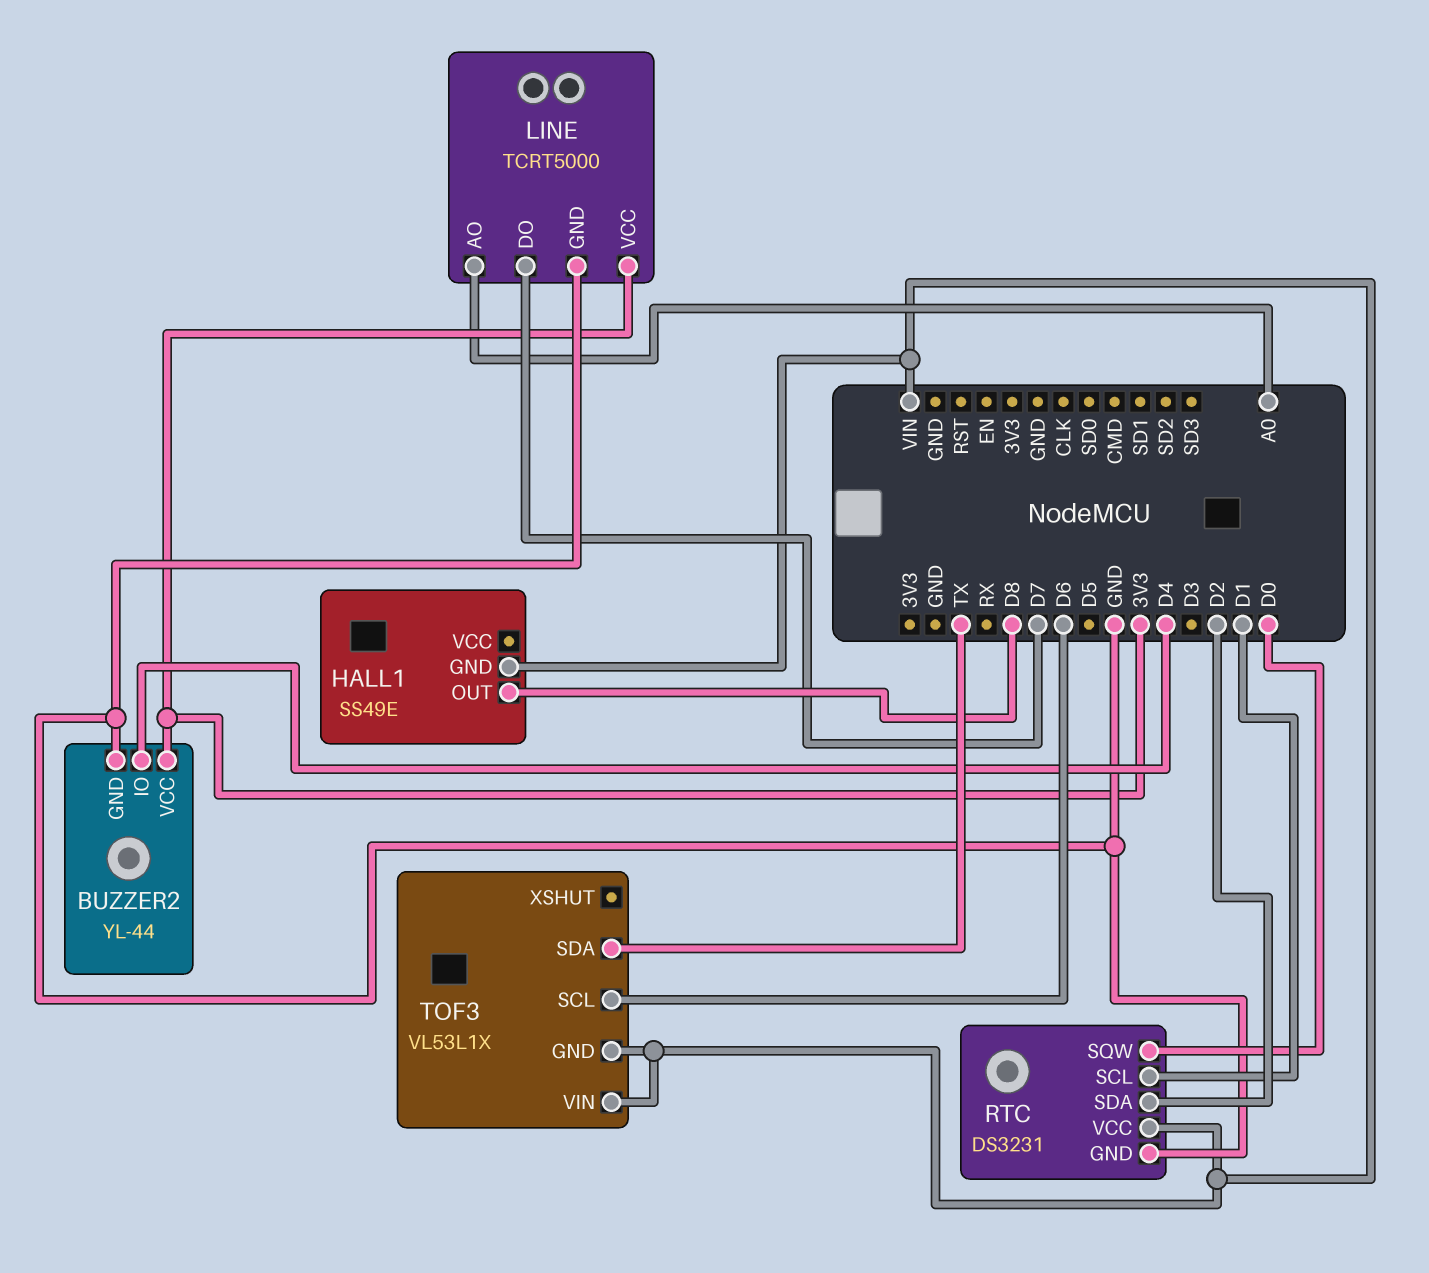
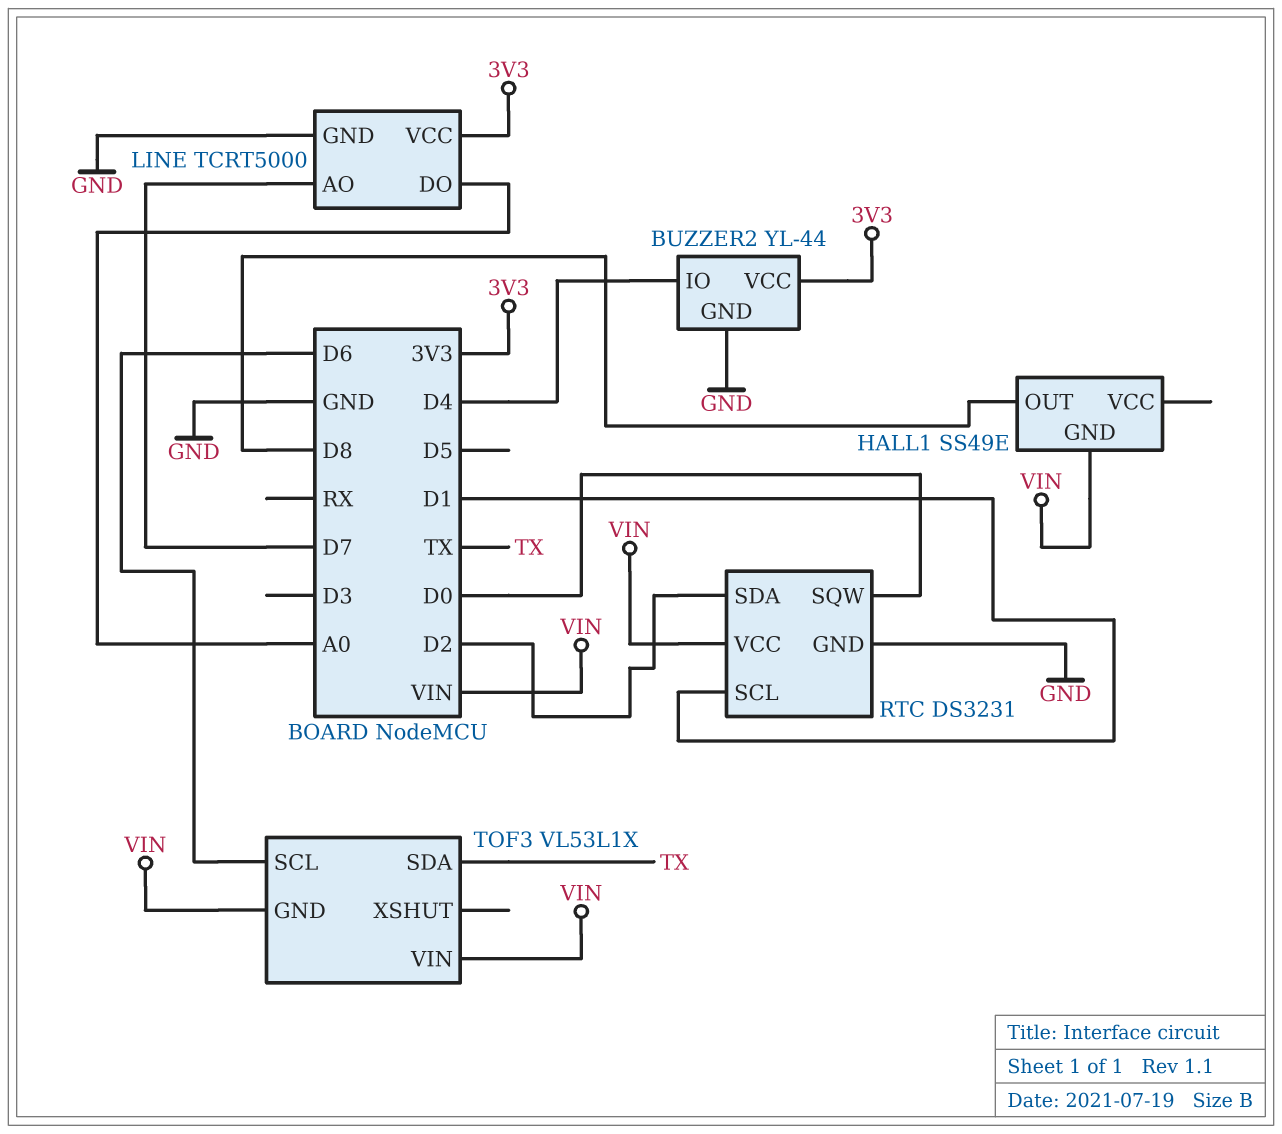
LINE pin AO: A0 -> D7
LINE pin DO: D7 -> A0

